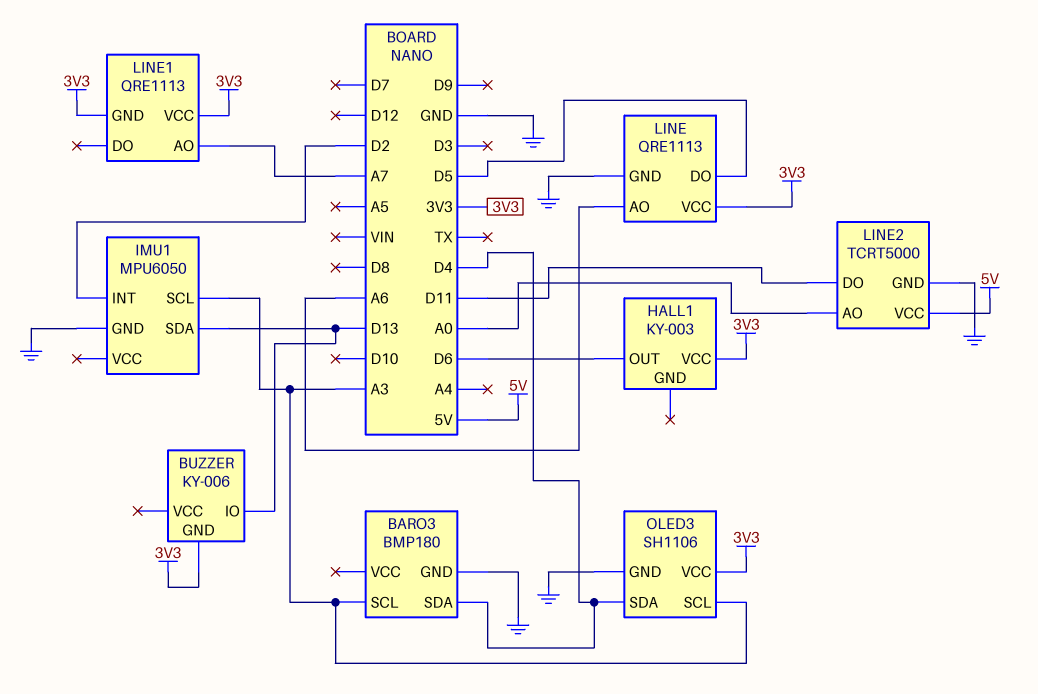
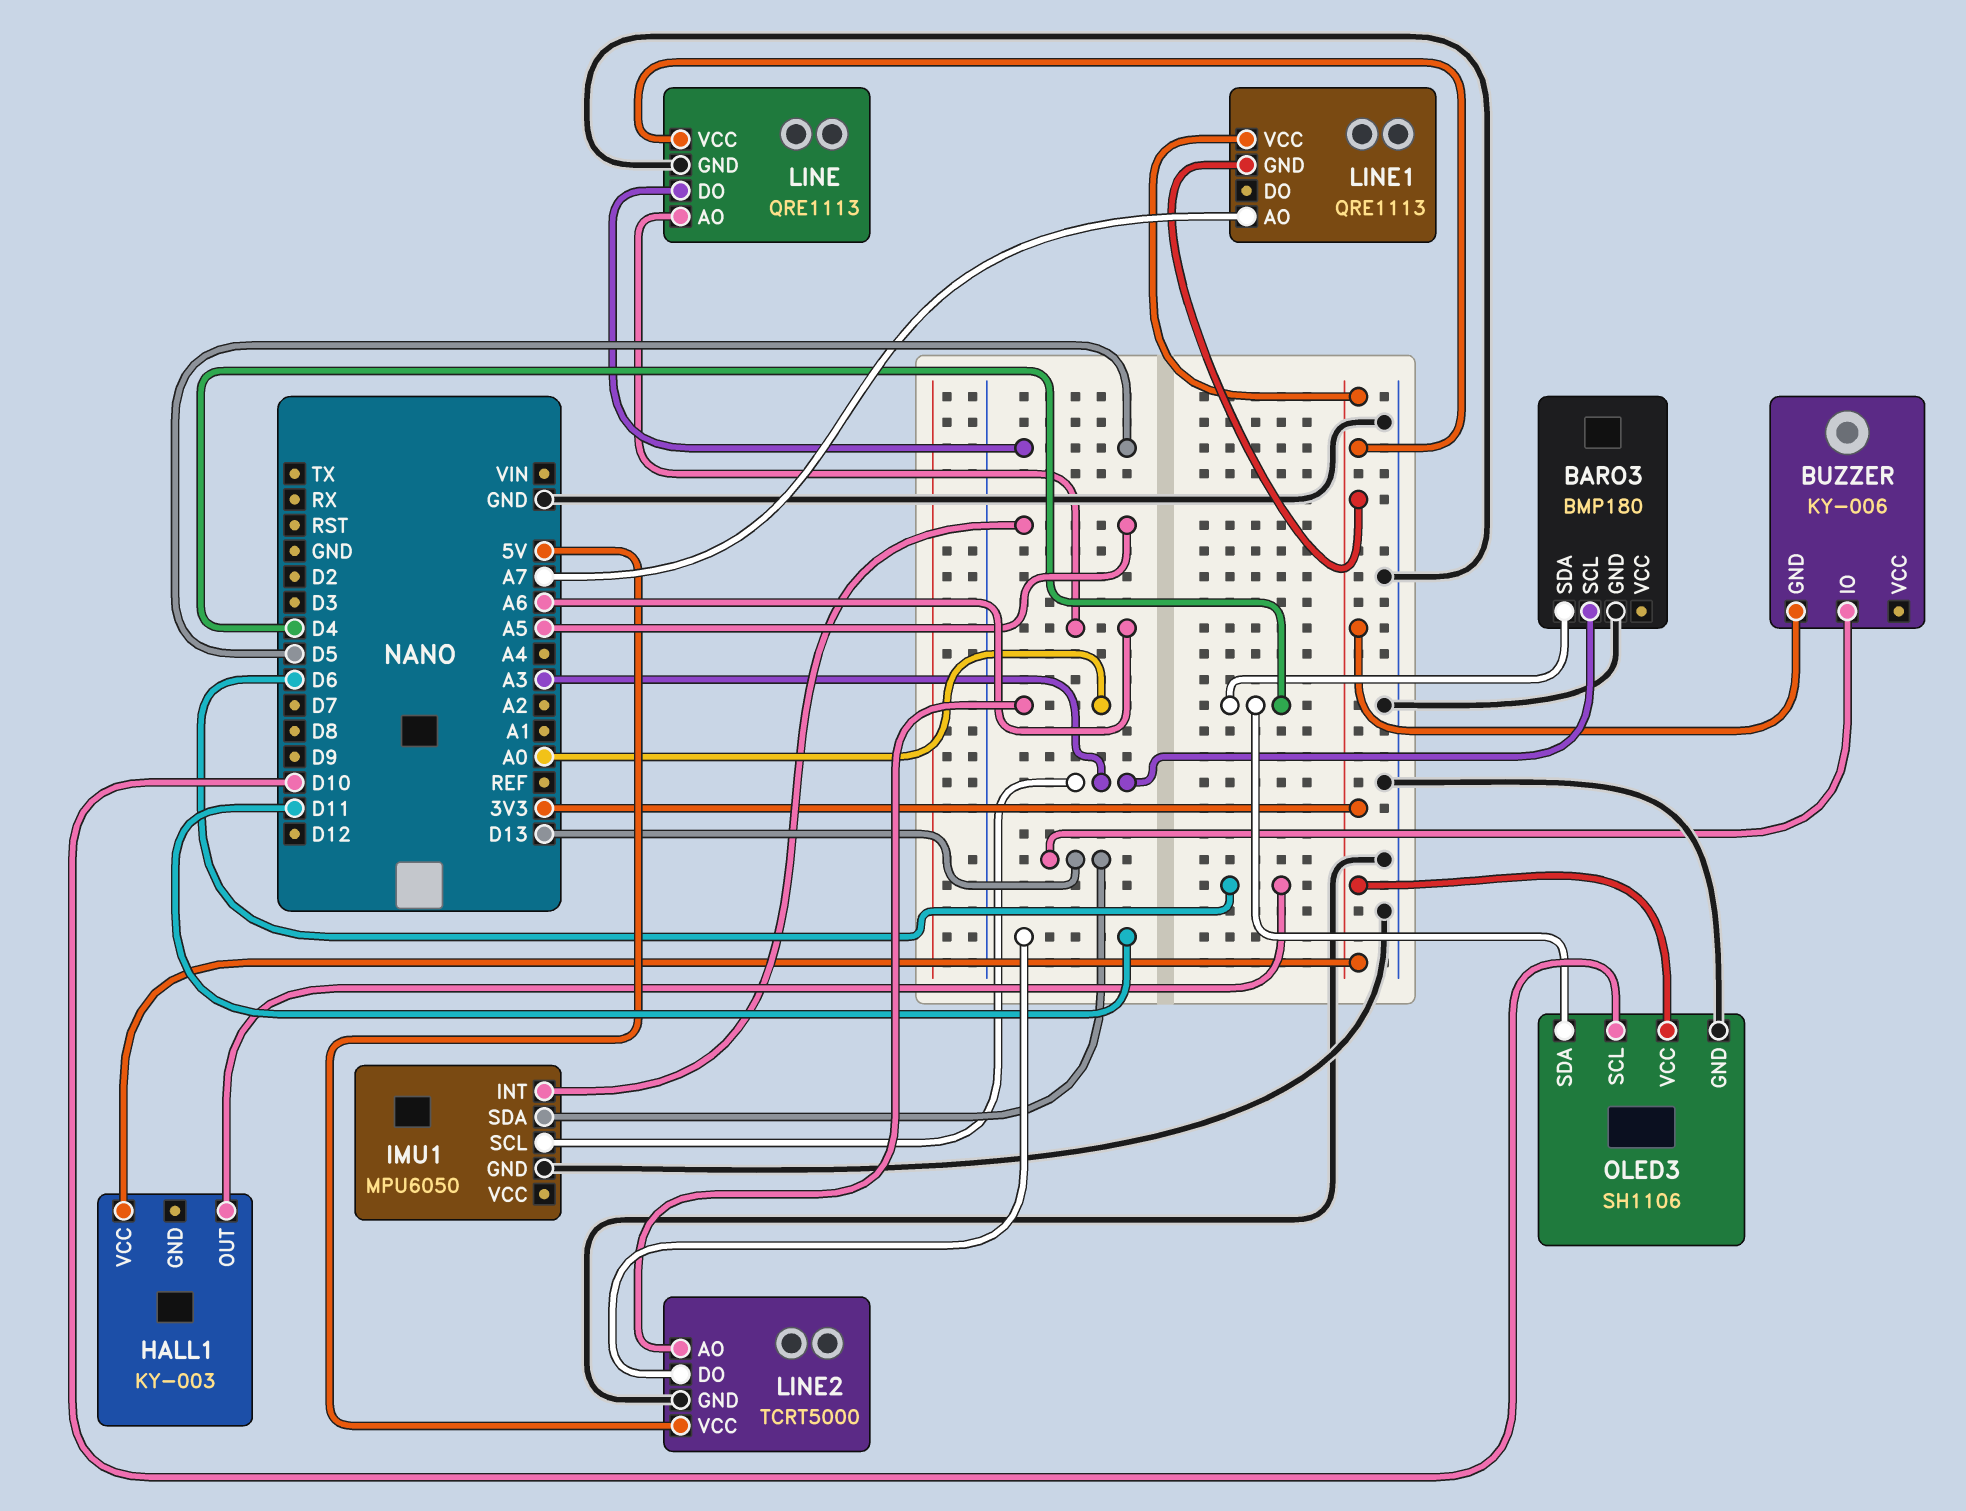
IMU1 pin INT: D2 -> A5
OLED3 pin SCL: A3 -> D10

